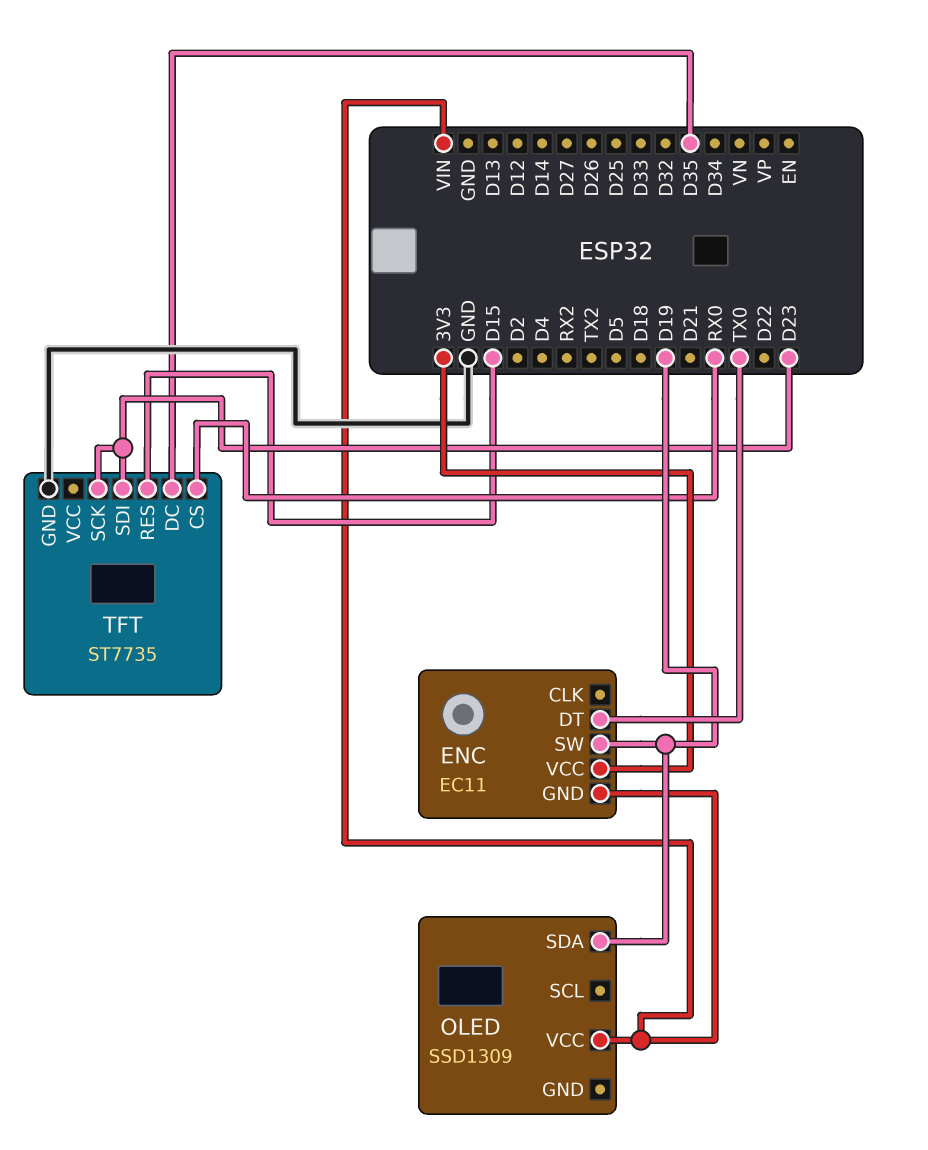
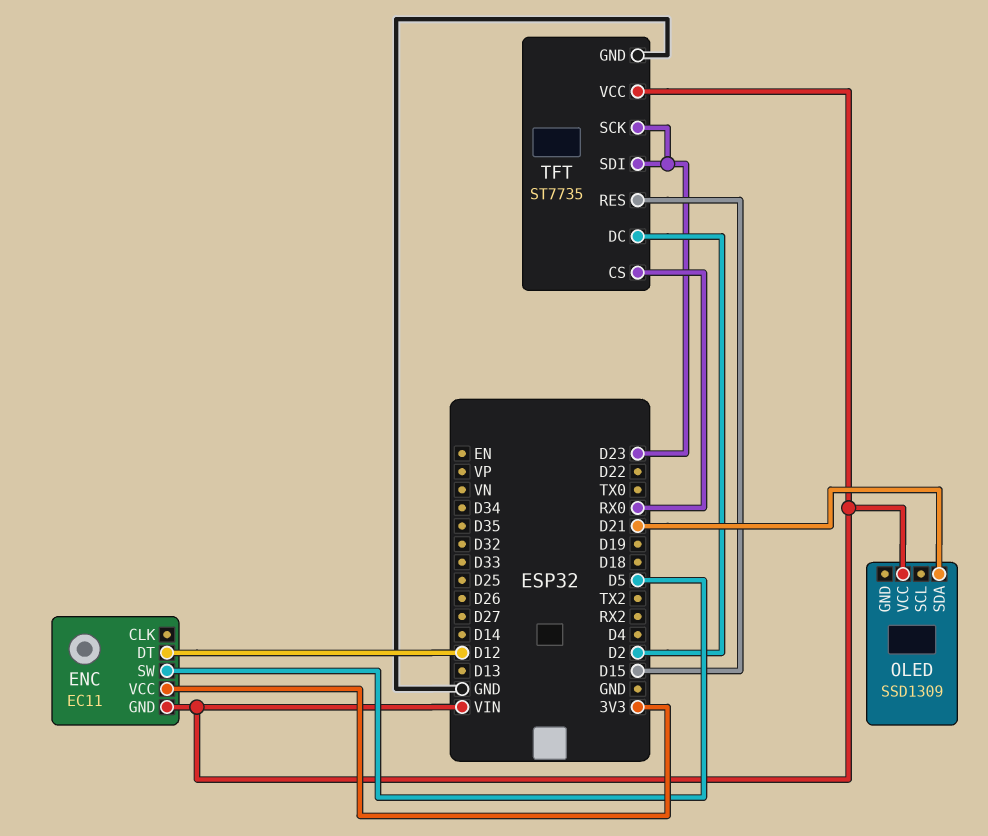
ENC pin DT: TX0 -> D12
ENC pin SW: D19 -> D5
OLED pin SDA: D19 -> D21
TFT pin DC: D35 -> D2
TFT pin VCC: none -> VIN

